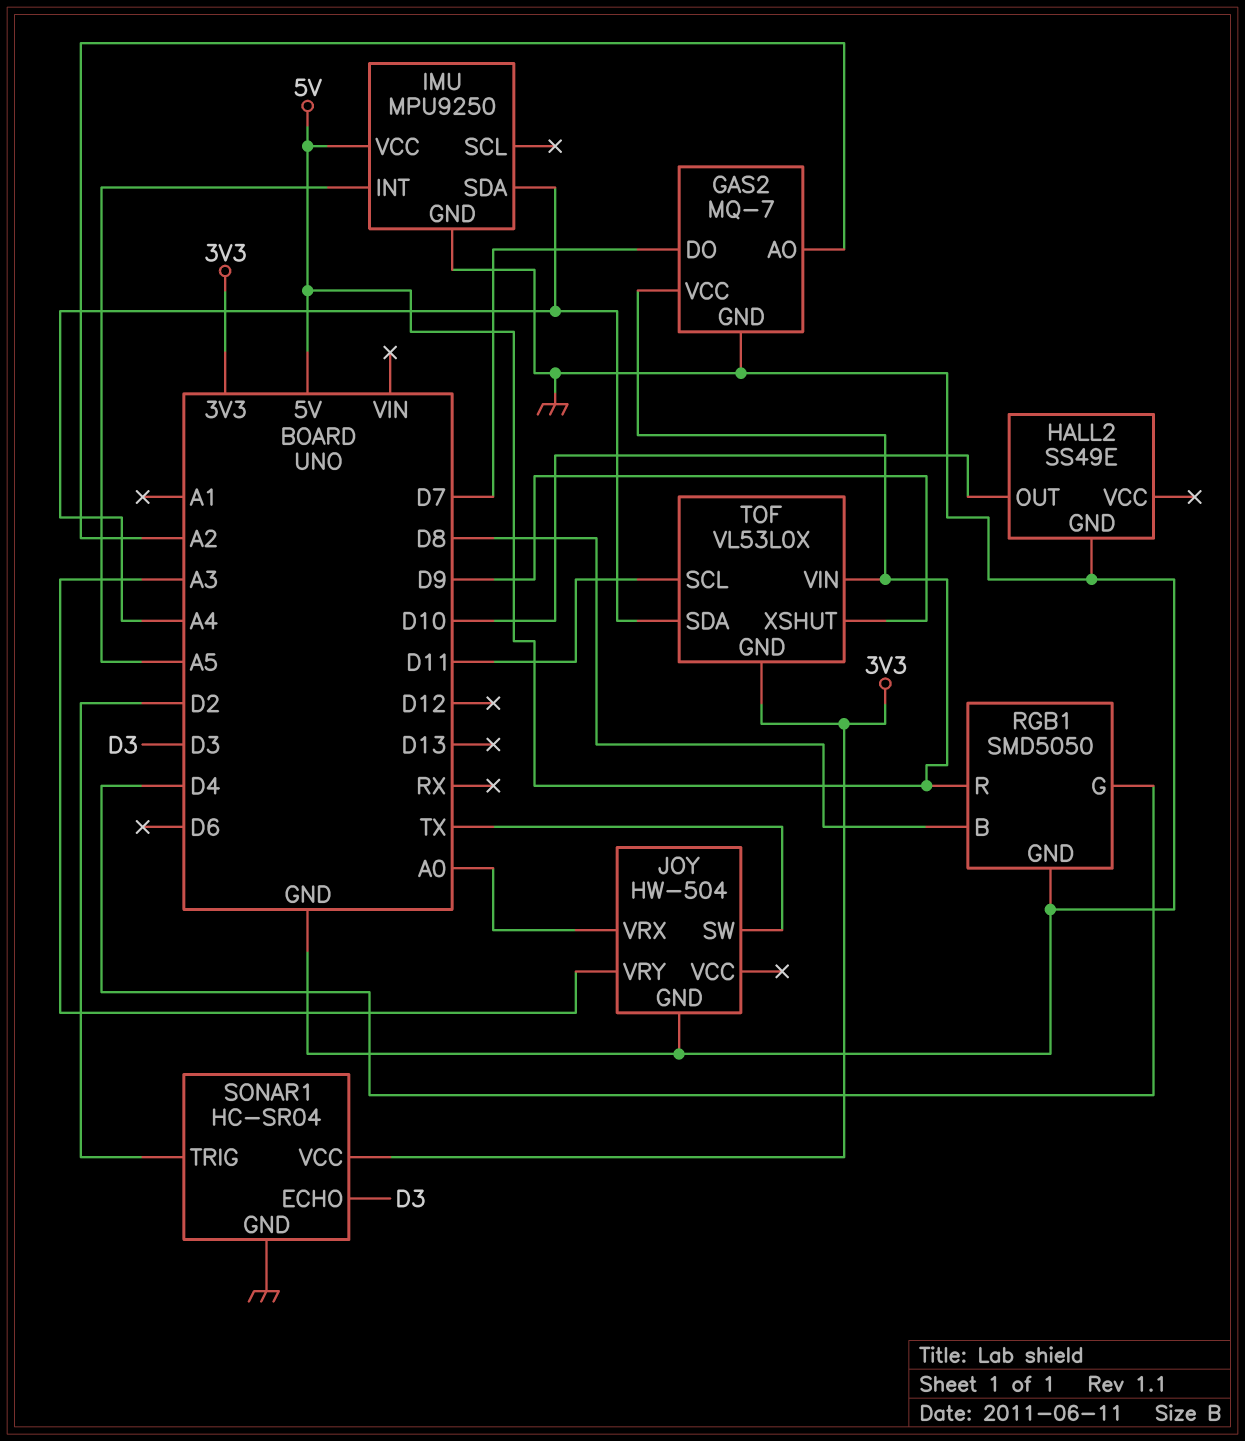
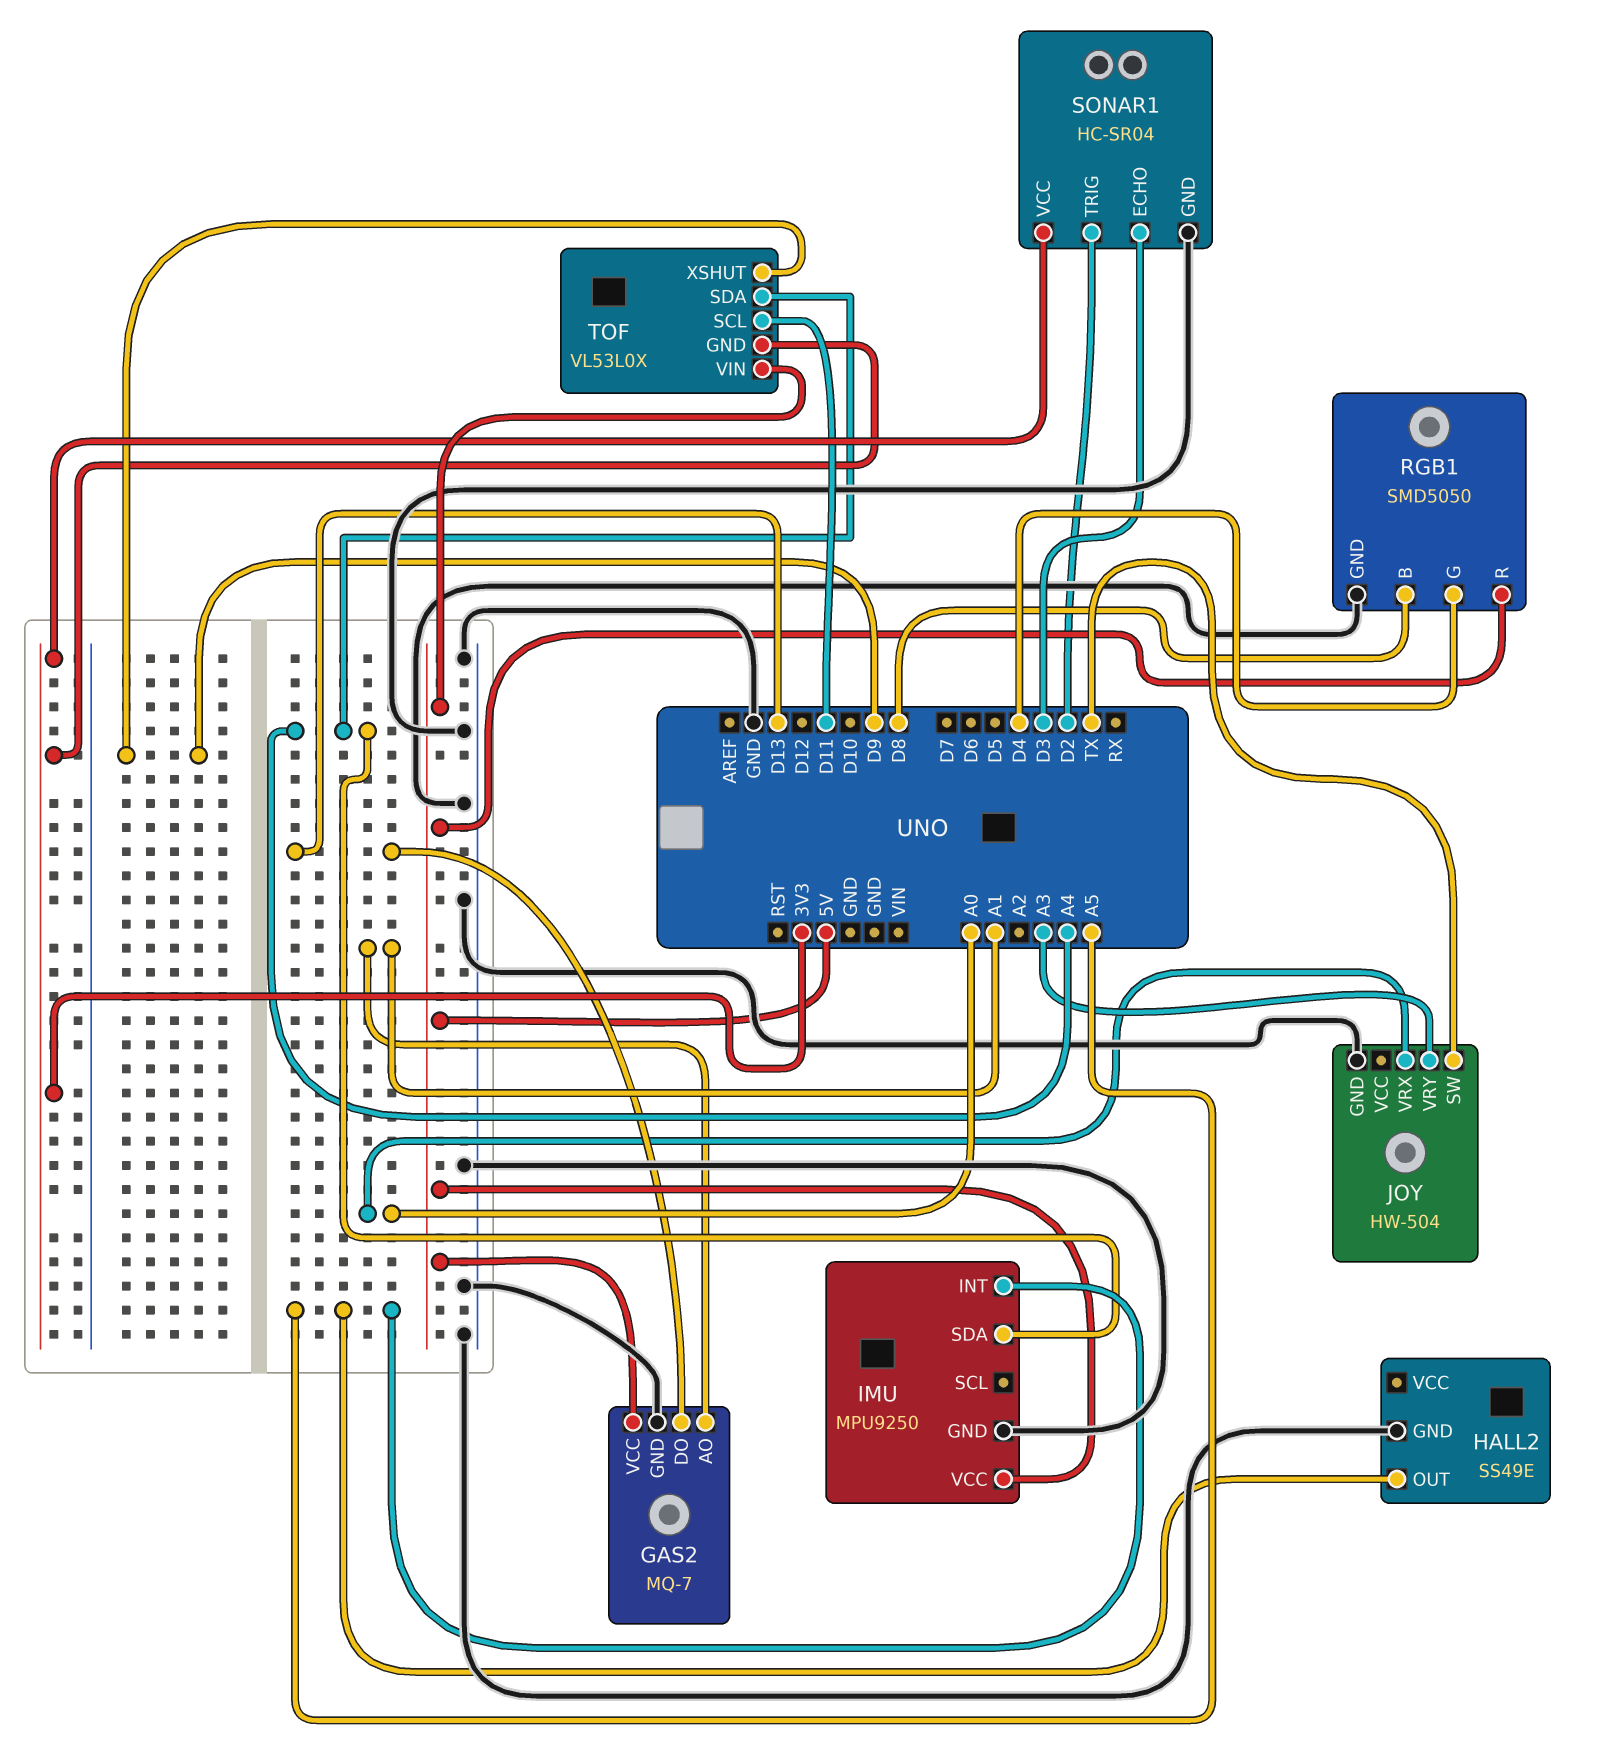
GAS2 pin AO: A2 -> A1
GAS2 pin DO: D7 -> D13
HALL2 pin OUT: D10 -> A5

